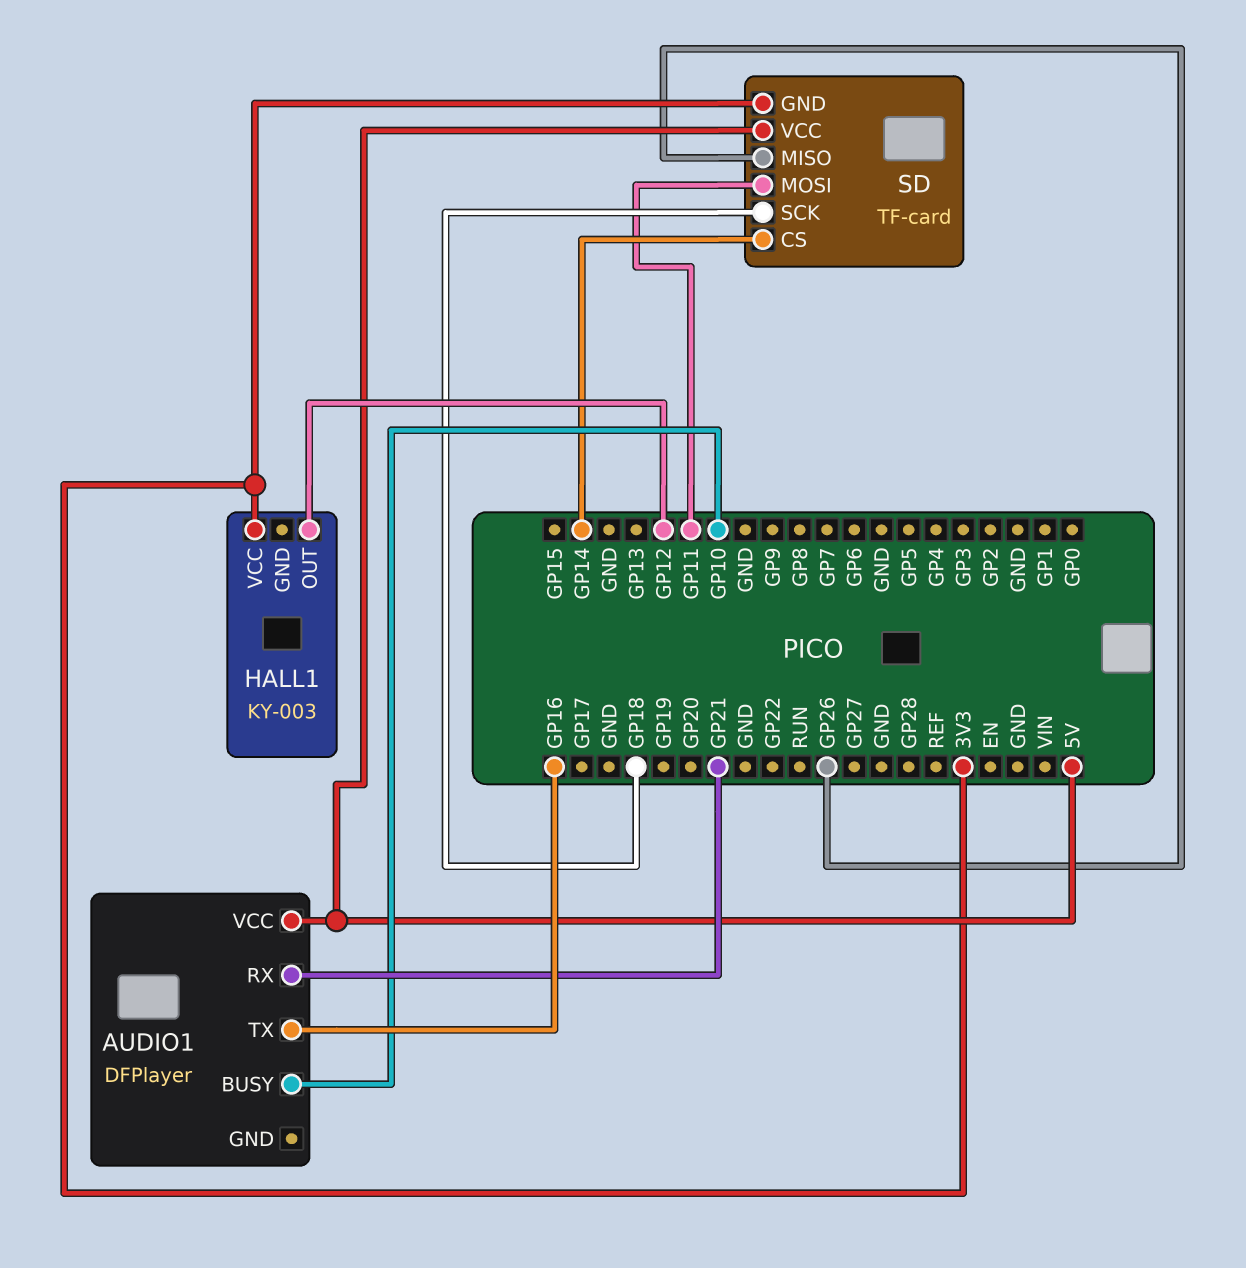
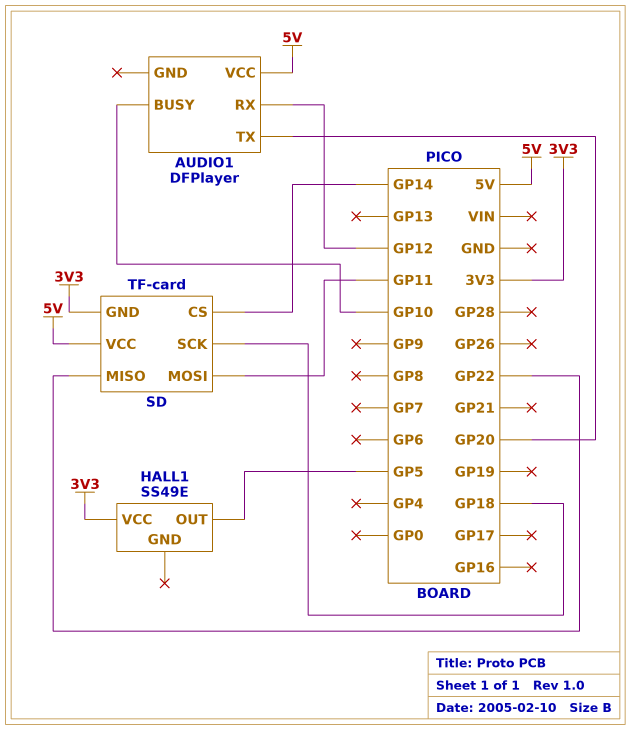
AUDIO1 pin RX: GP21 -> GP12
AUDIO1 pin TX: GP16 -> GP20
HALL1: KY-003 -> SS49E
HALL1 pin OUT: GP12 -> GP5
SD pin MISO: GP26 -> GP22

